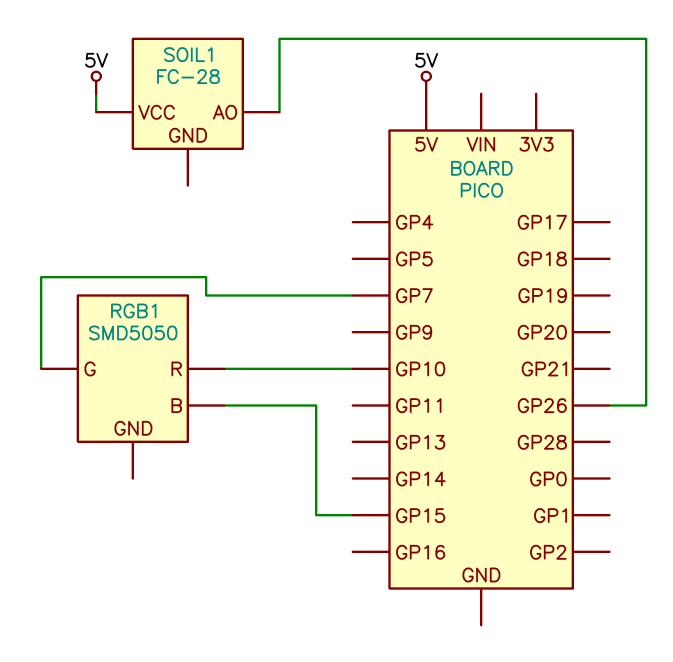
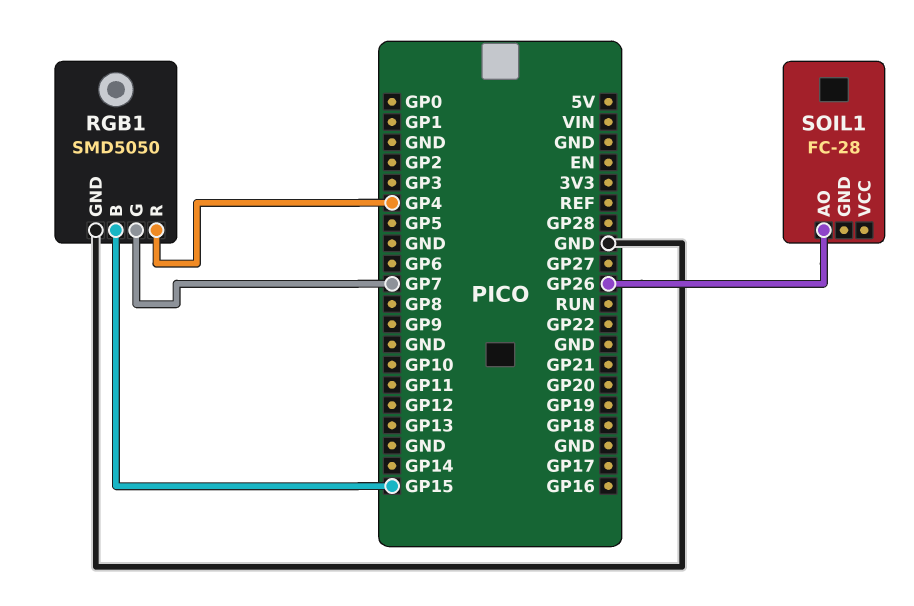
RGB1 pin GND: none -> GND
RGB1 pin R: GP10 -> GP4
SOIL1 pin VCC: 5V -> none

